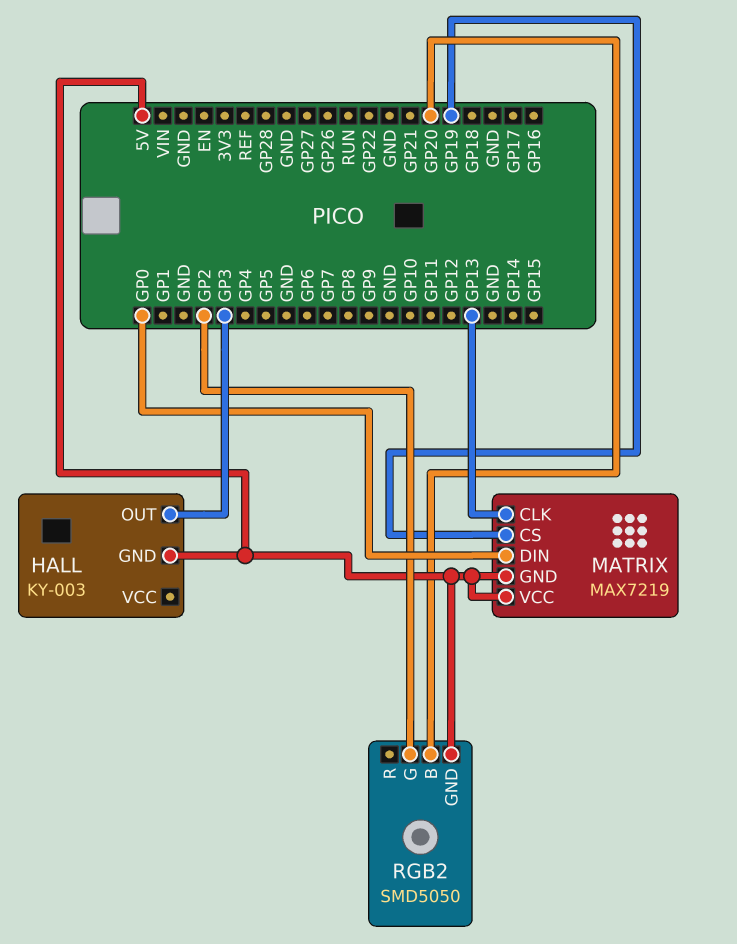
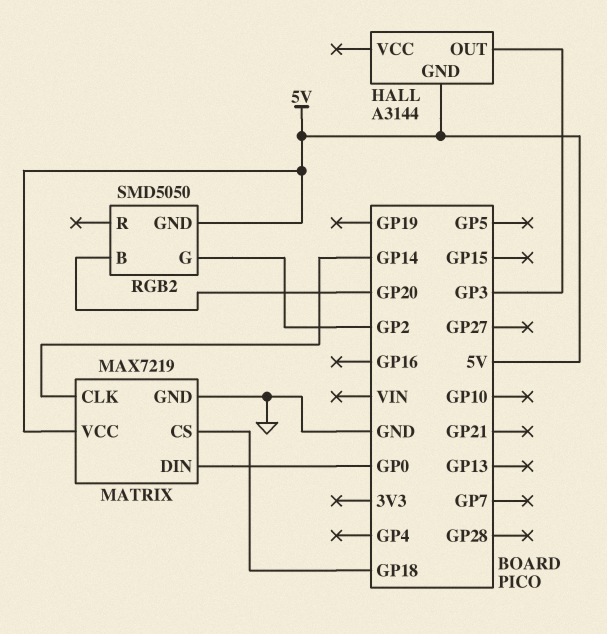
HALL: KY-003 -> A3144
MATRIX pin CLK: GP13 -> GP14
MATRIX pin CS: GP19 -> GP18
MATRIX pin GND: 5V -> GND

